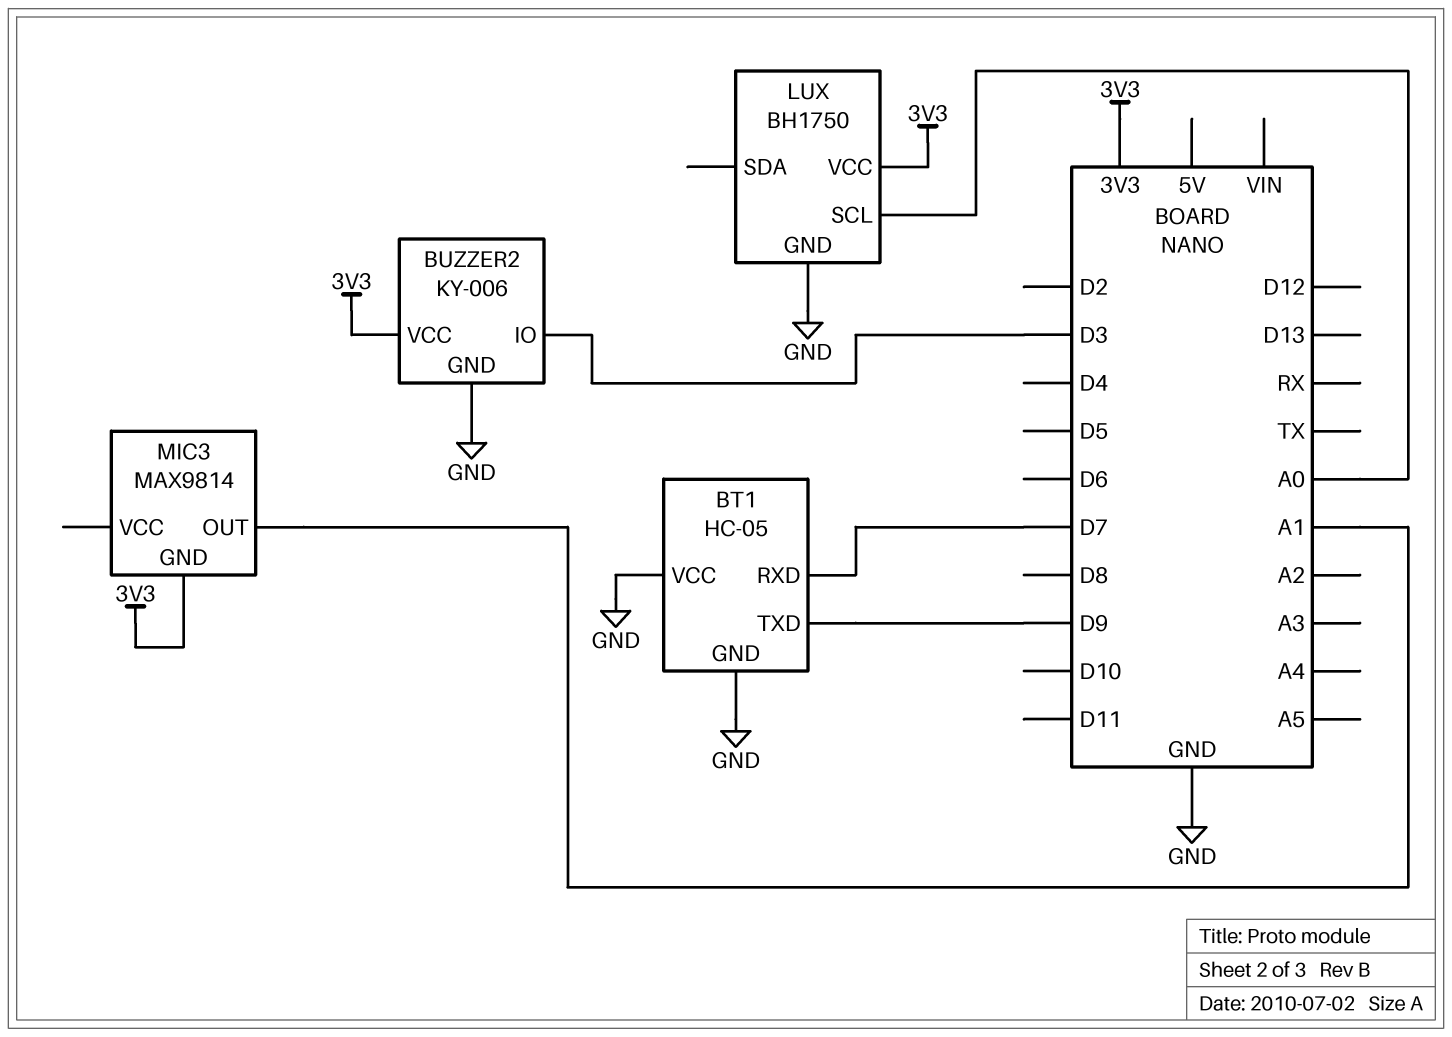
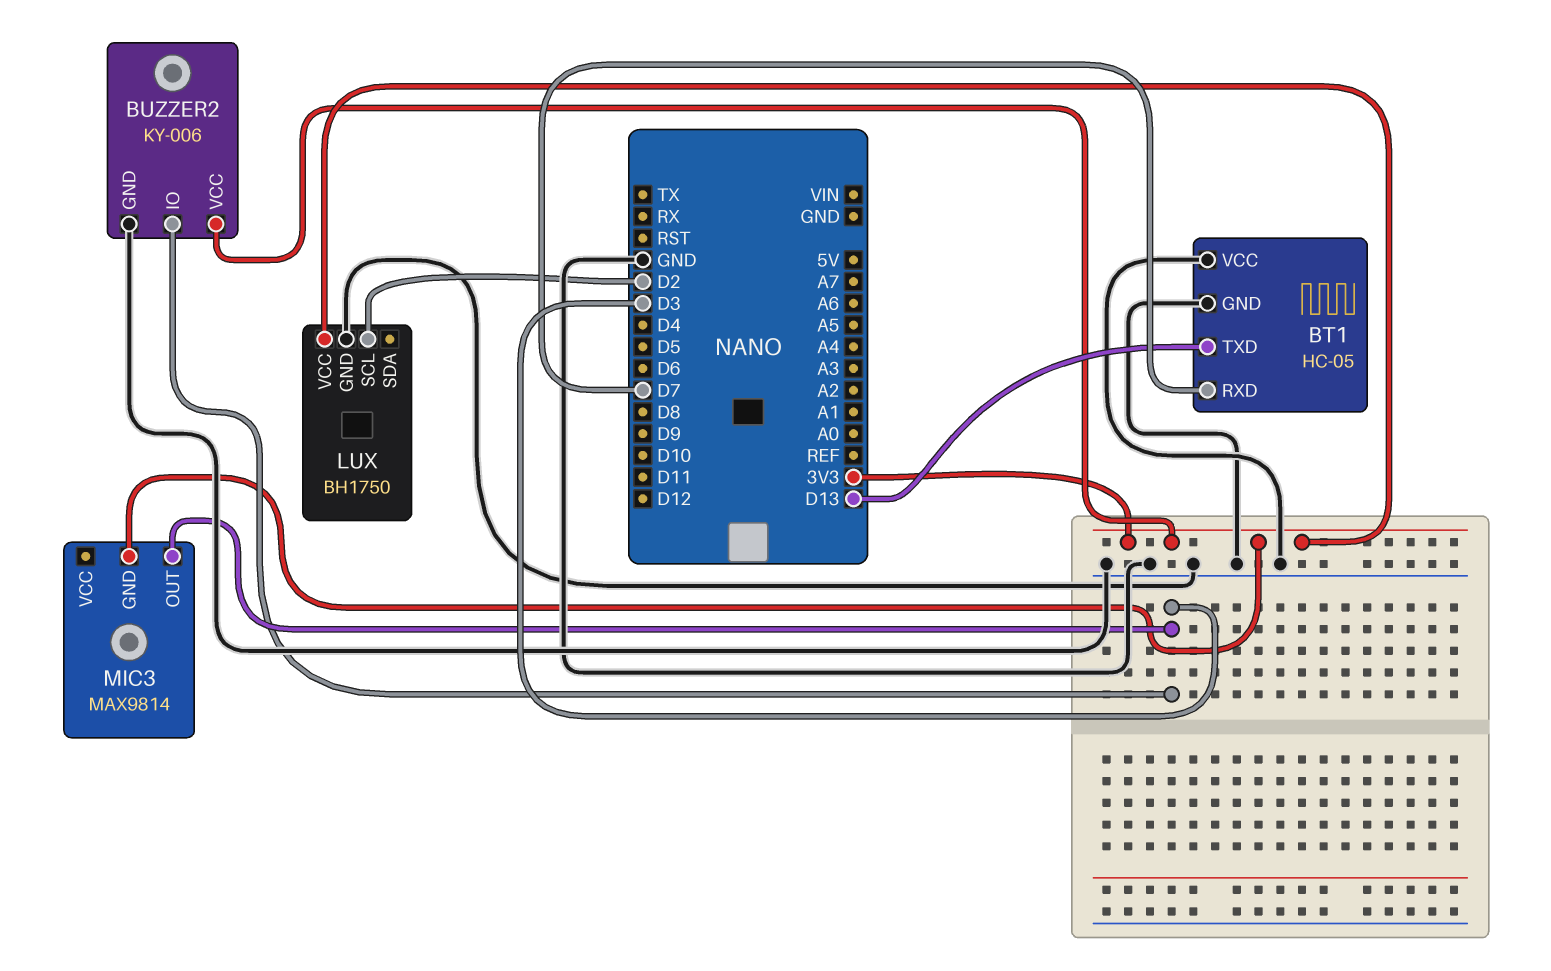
BT1 pin TXD: D9 -> D13
LUX pin SCL: A0 -> D2
MIC3 pin OUT: A1 -> D3

